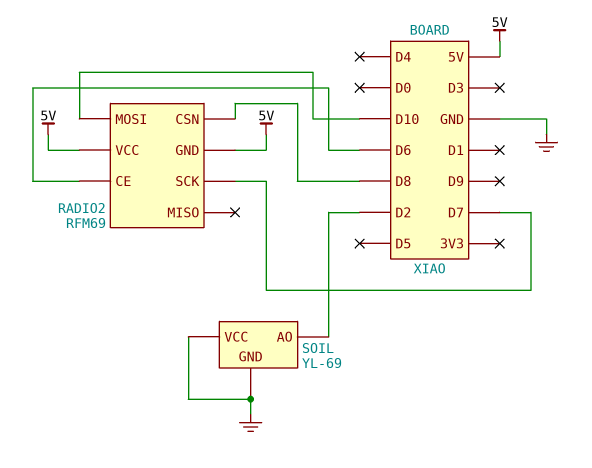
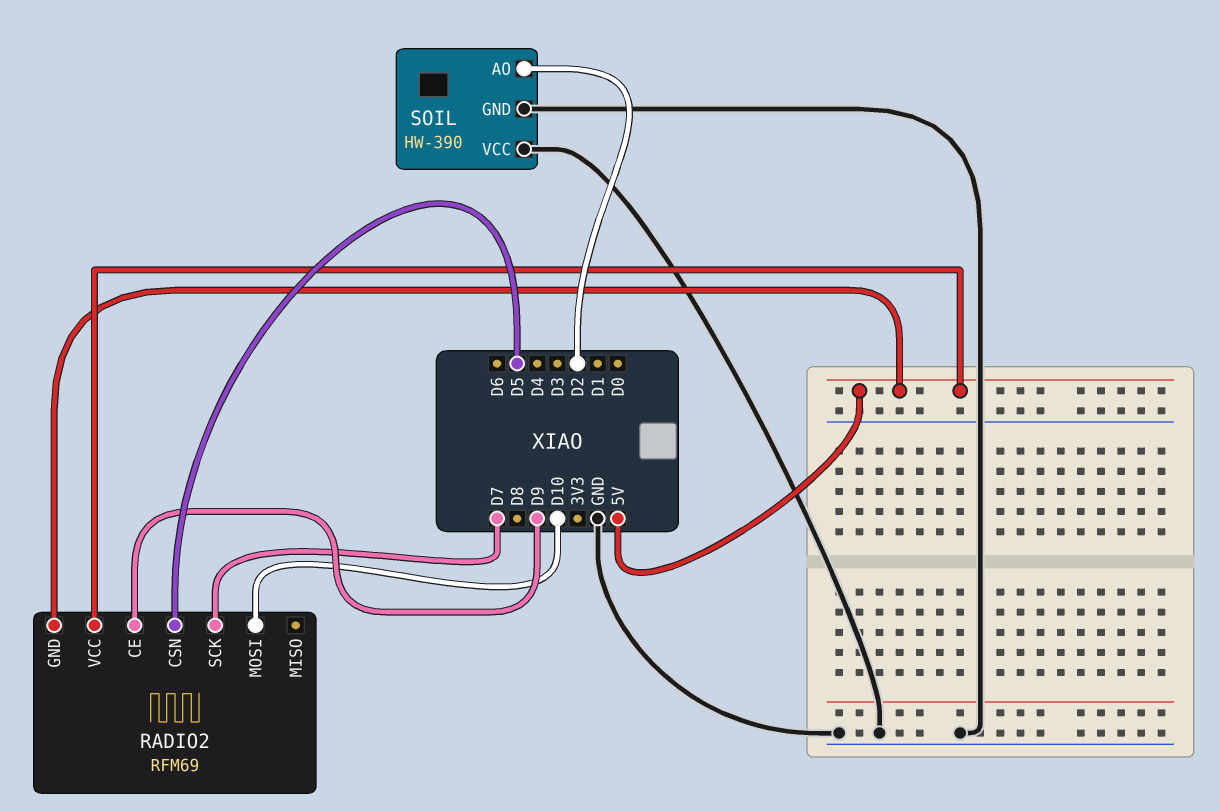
RADIO2 pin CE: D6 -> D9
RADIO2 pin CSN: D8 -> D5
SOIL: YL-69 -> HW-390

